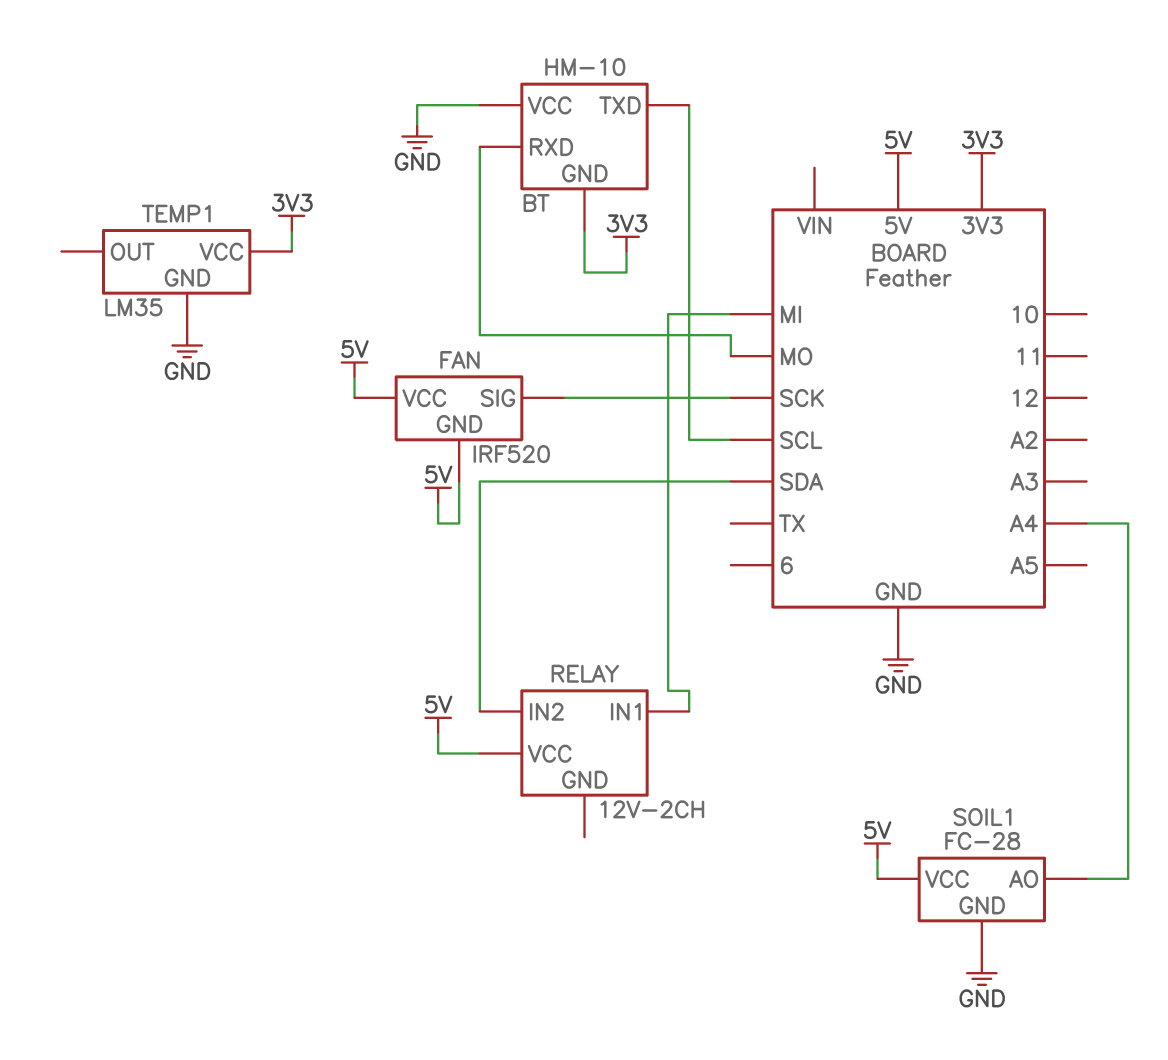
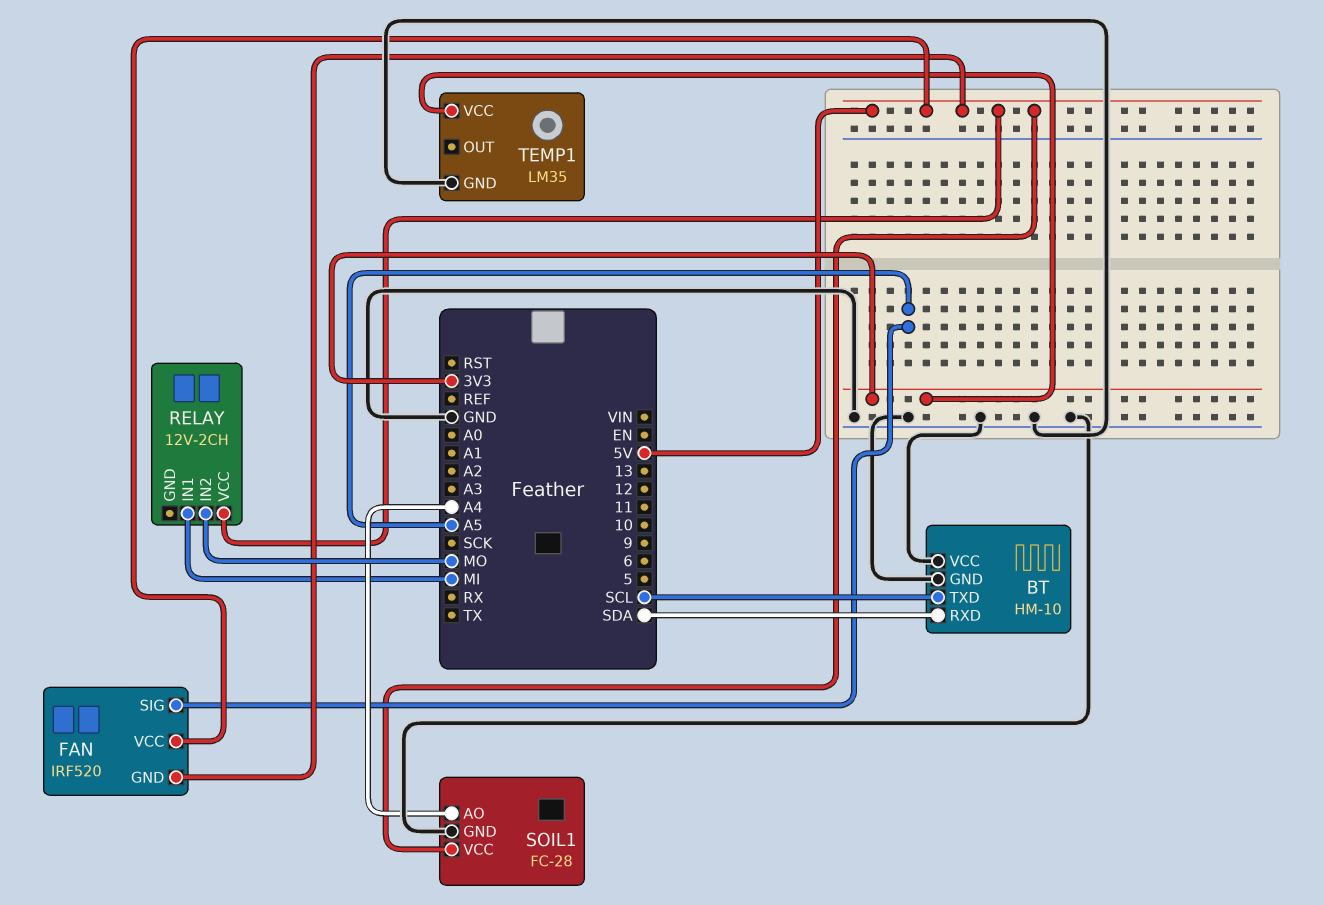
BT pin GND: 3V3 -> GND
BT pin RXD: MO -> SDA
FAN pin SIG: SCK -> A5
RELAY pin IN2: SDA -> MO

